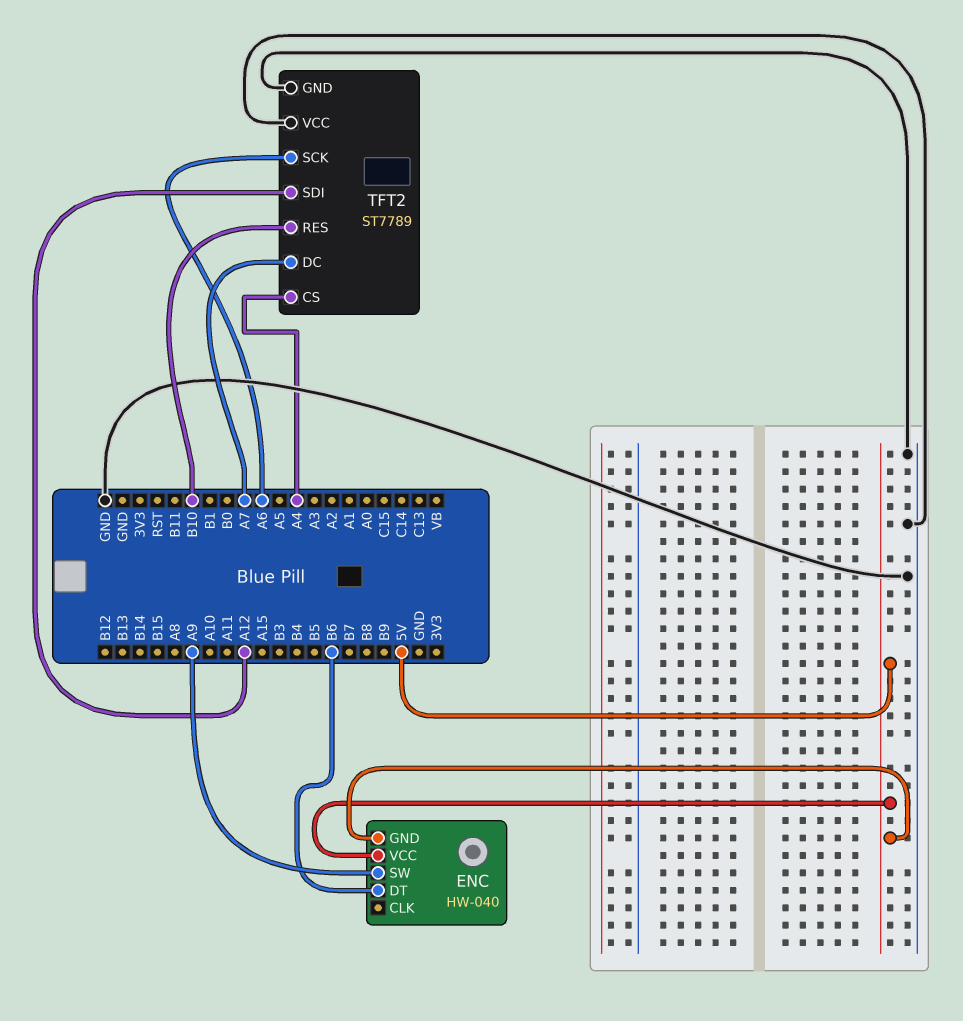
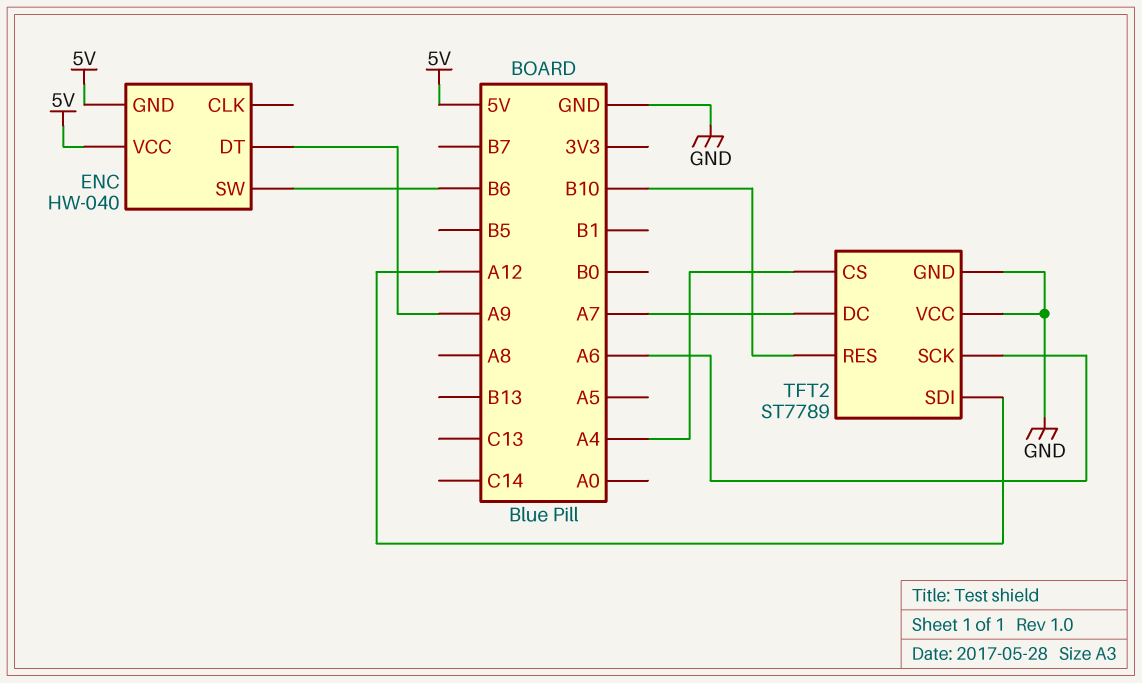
ENC pin DT: B6 -> A9
ENC pin SW: A9 -> B6

